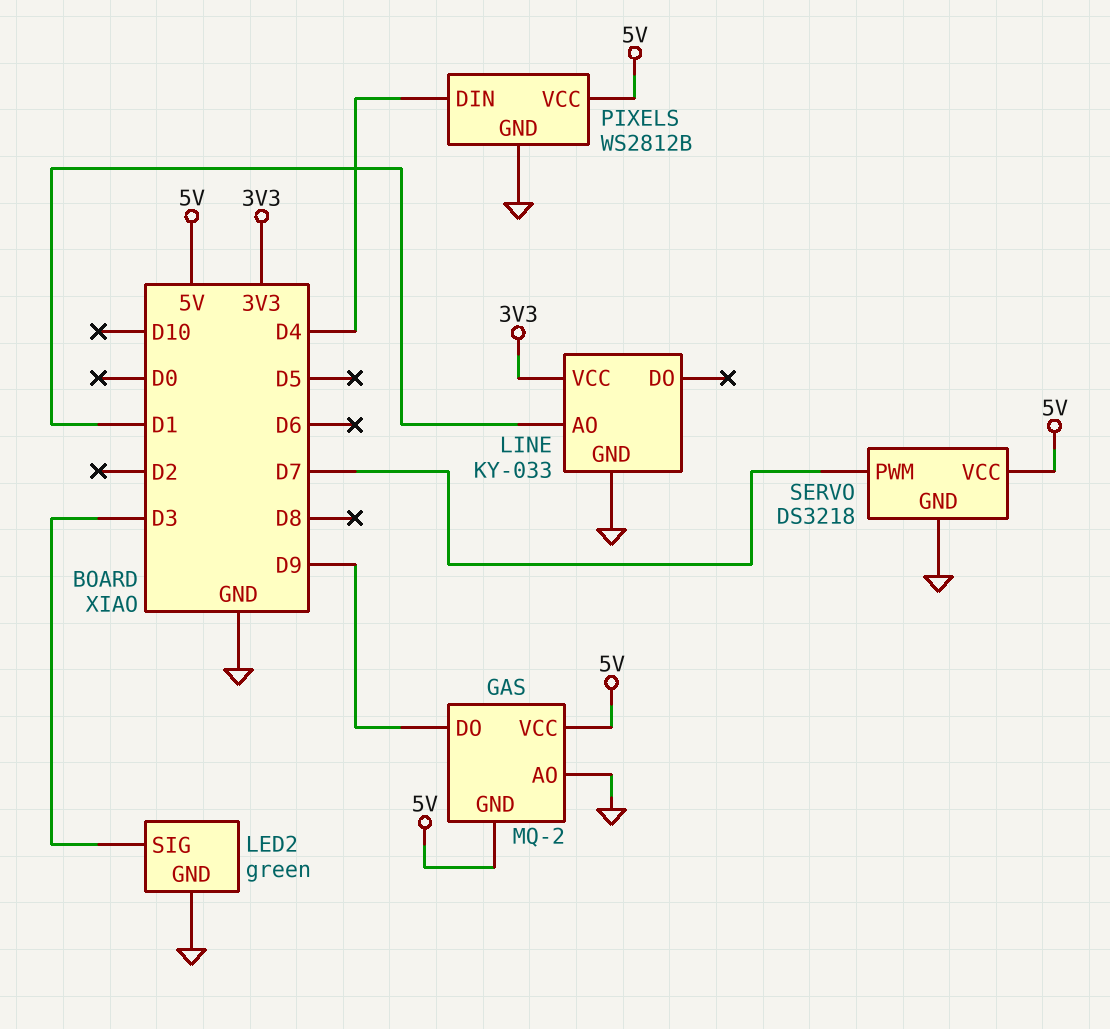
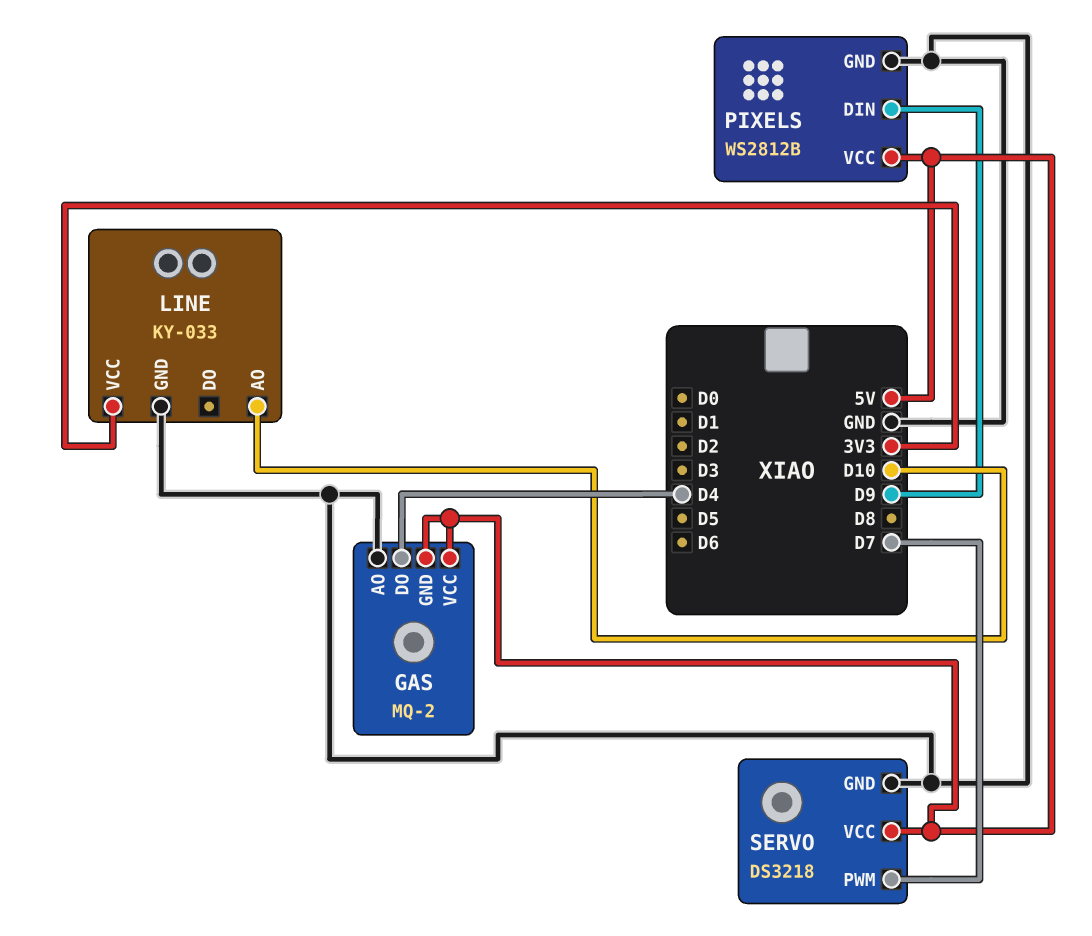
GAS pin DO: D9 -> D4
LED2: green -> none
LED2 pin GND: GND -> none
LED2 pin SIG: D3 -> none
LINE pin AO: D1 -> D10
PIXELS pin DIN: D4 -> D9

